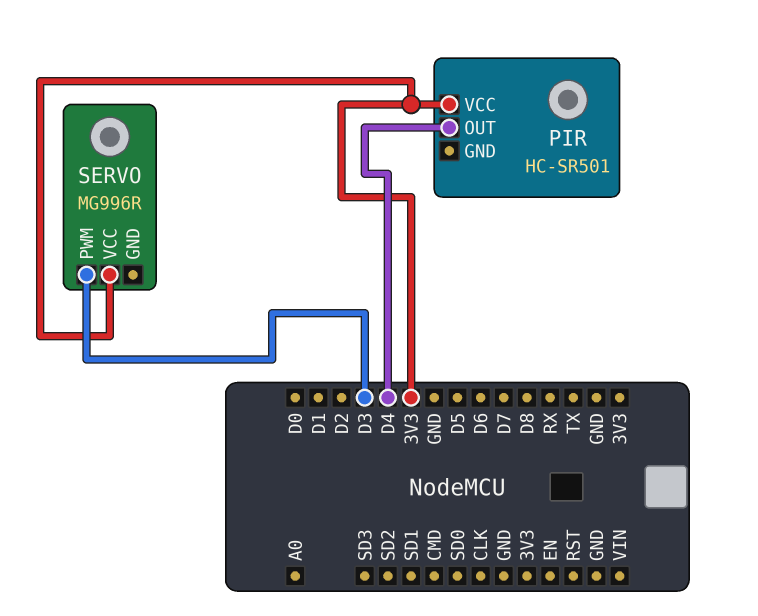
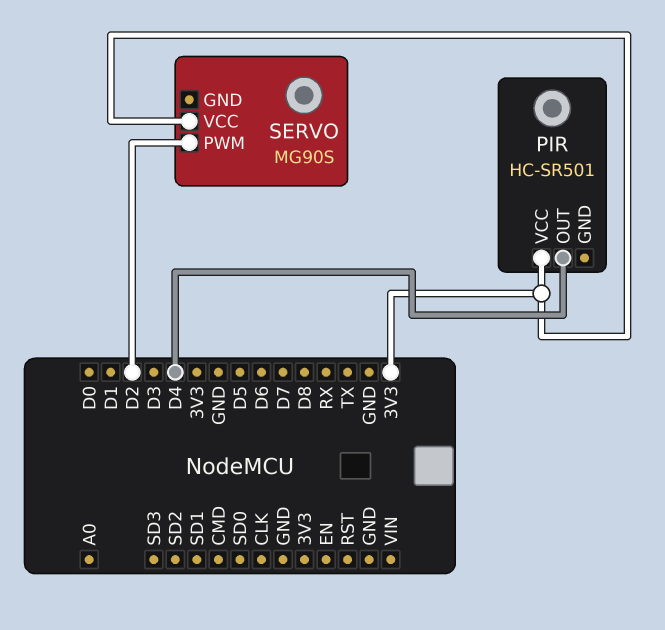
SERVO: MG996R -> MG90S
SERVO pin PWM: D3 -> D2

